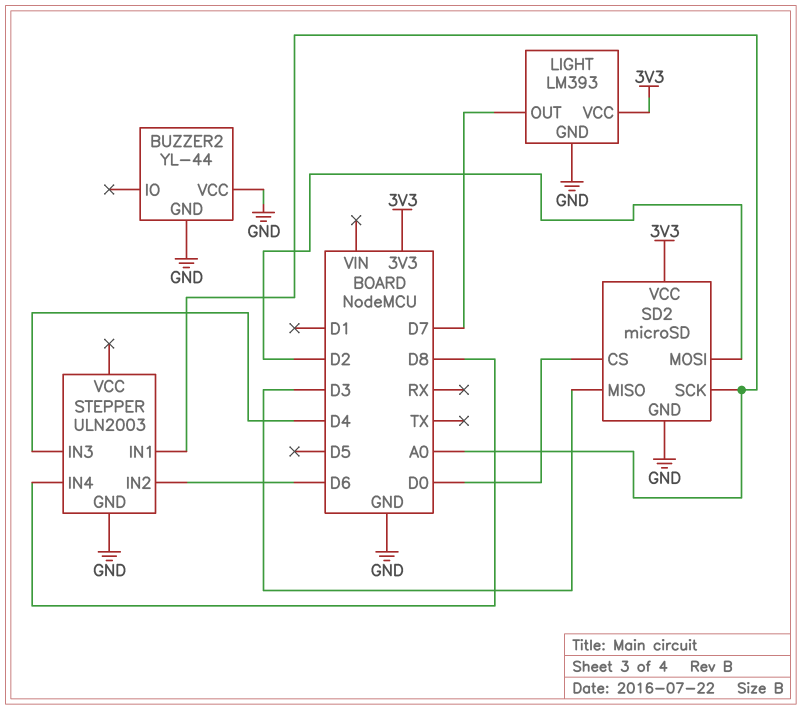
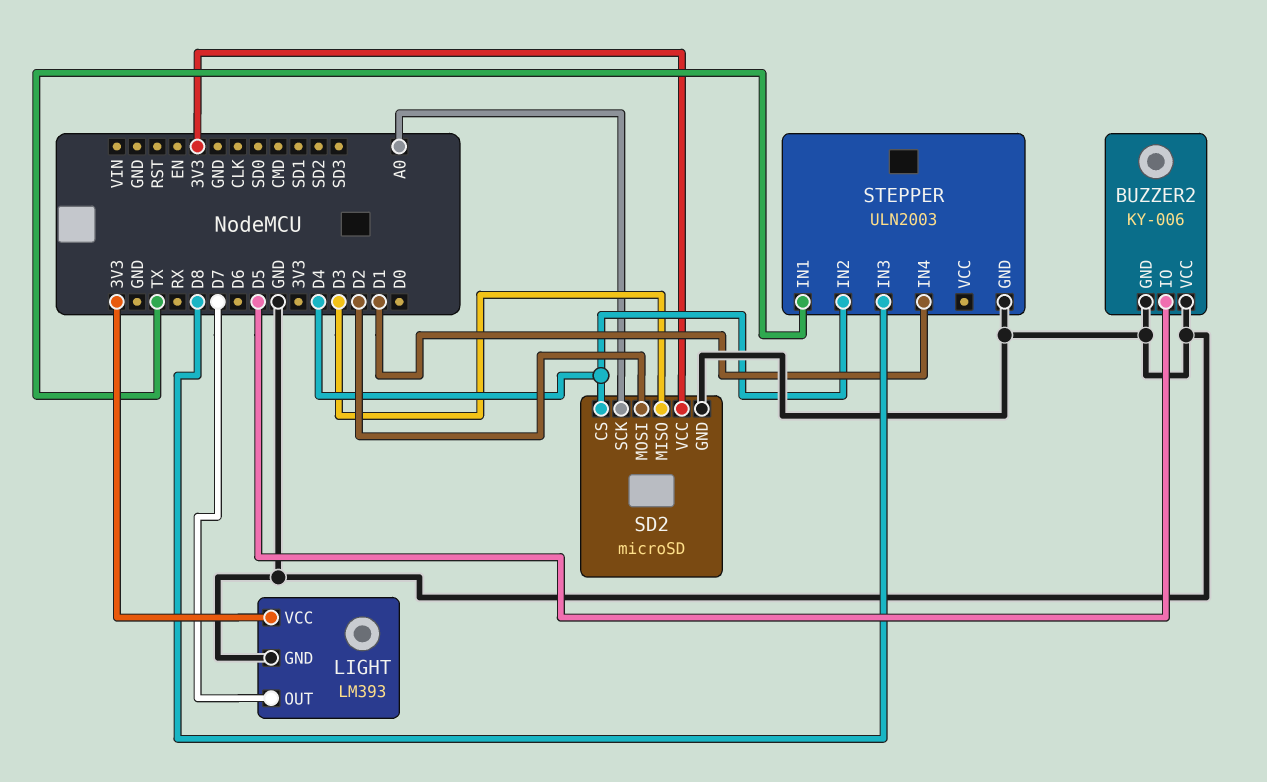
BUZZER2: YL-44 -> KY-006
BUZZER2 pin IO: none -> D5
SD2 pin CS: D0 -> D4
STEPPER pin IN1: A0 -> TX
STEPPER pin IN2: D6 -> D4
STEPPER pin IN3: D4 -> D8
STEPPER pin IN4: D8 -> D1

